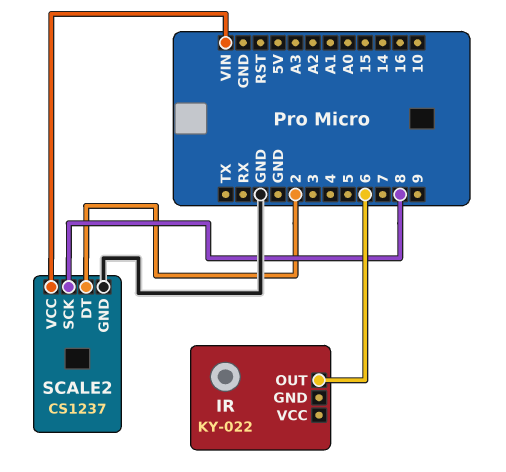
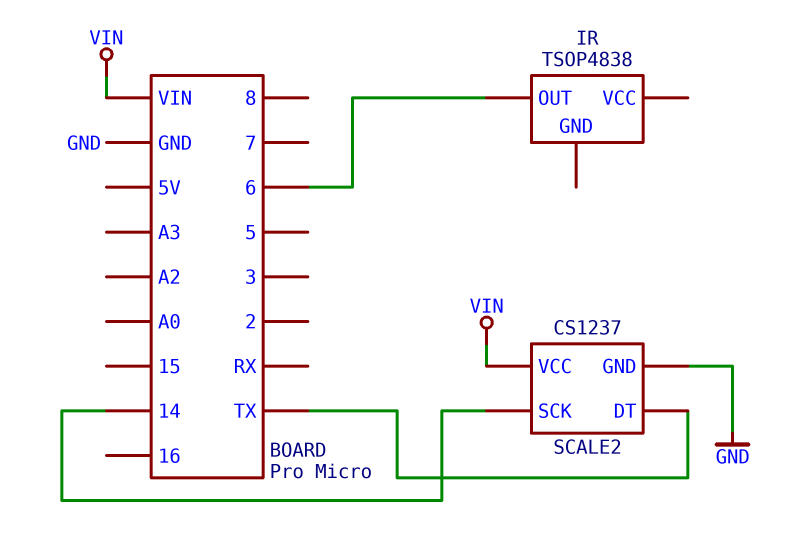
IR: KY-022 -> TSOP4838
SCALE2 pin DT: 2 -> TX
SCALE2 pin SCK: 8 -> 14

